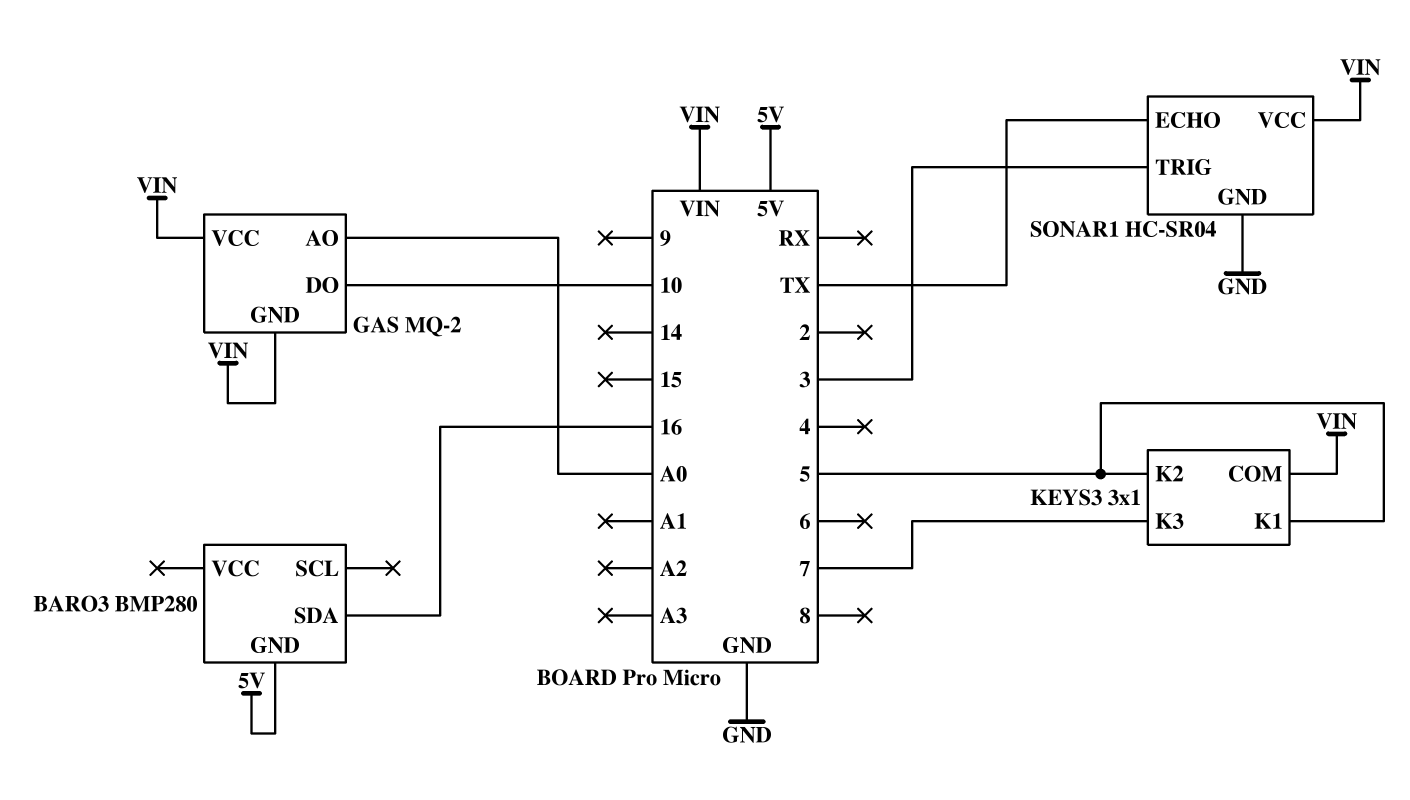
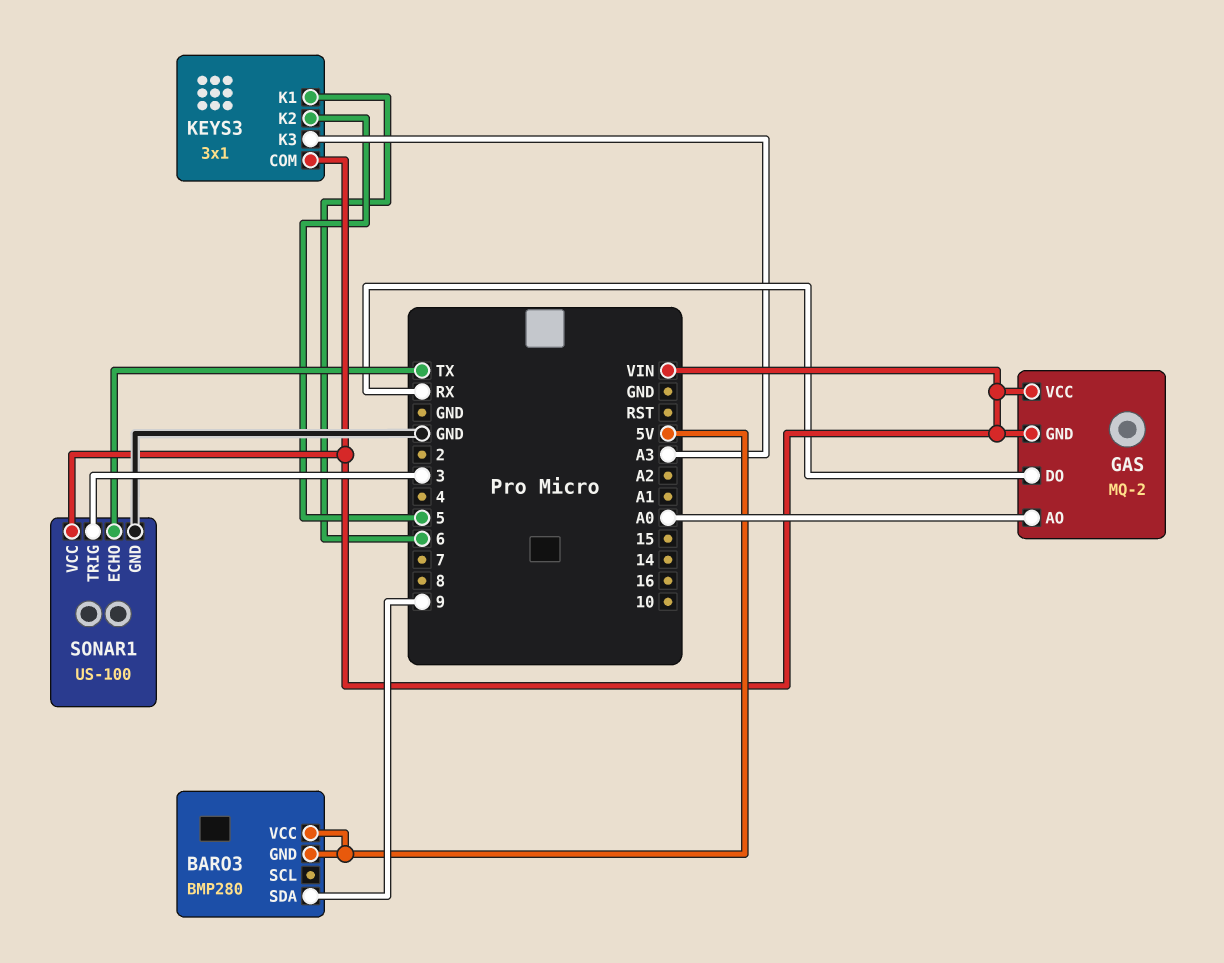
BARO3 pin SDA: 16 -> 9
BARO3 pin VCC: none -> 5V
GAS pin DO: 10 -> RX
KEYS3 pin K1: 5 -> 6
KEYS3 pin K3: 7 -> A3
SONAR1: HC-SR04 -> US-100

